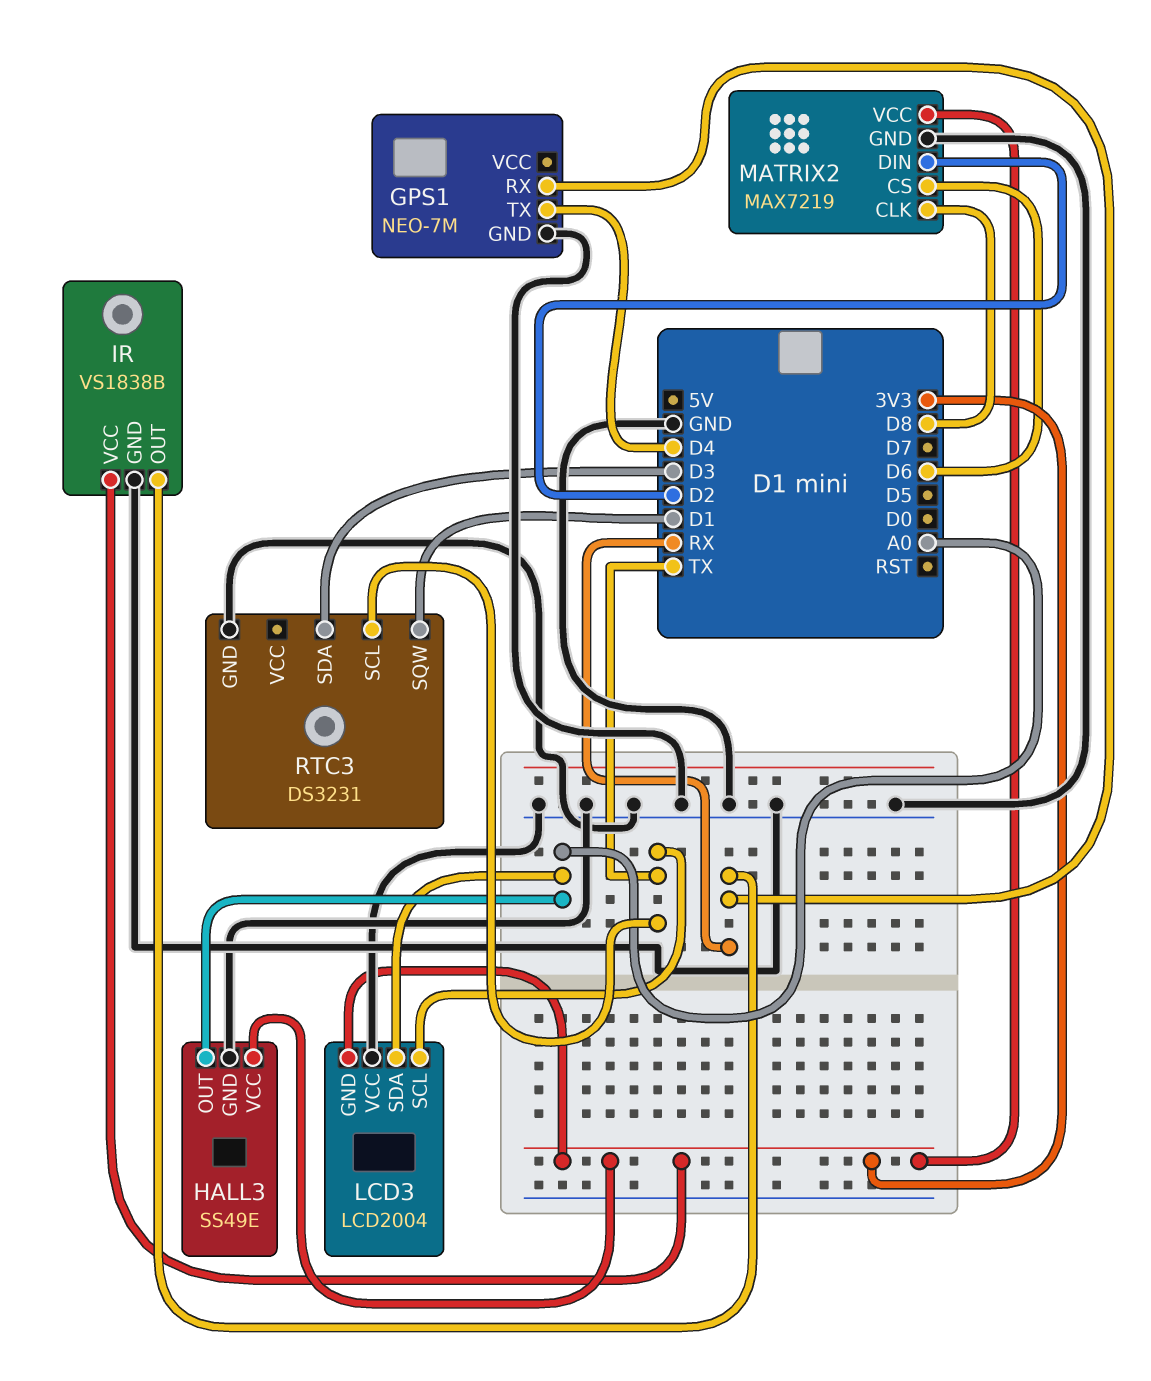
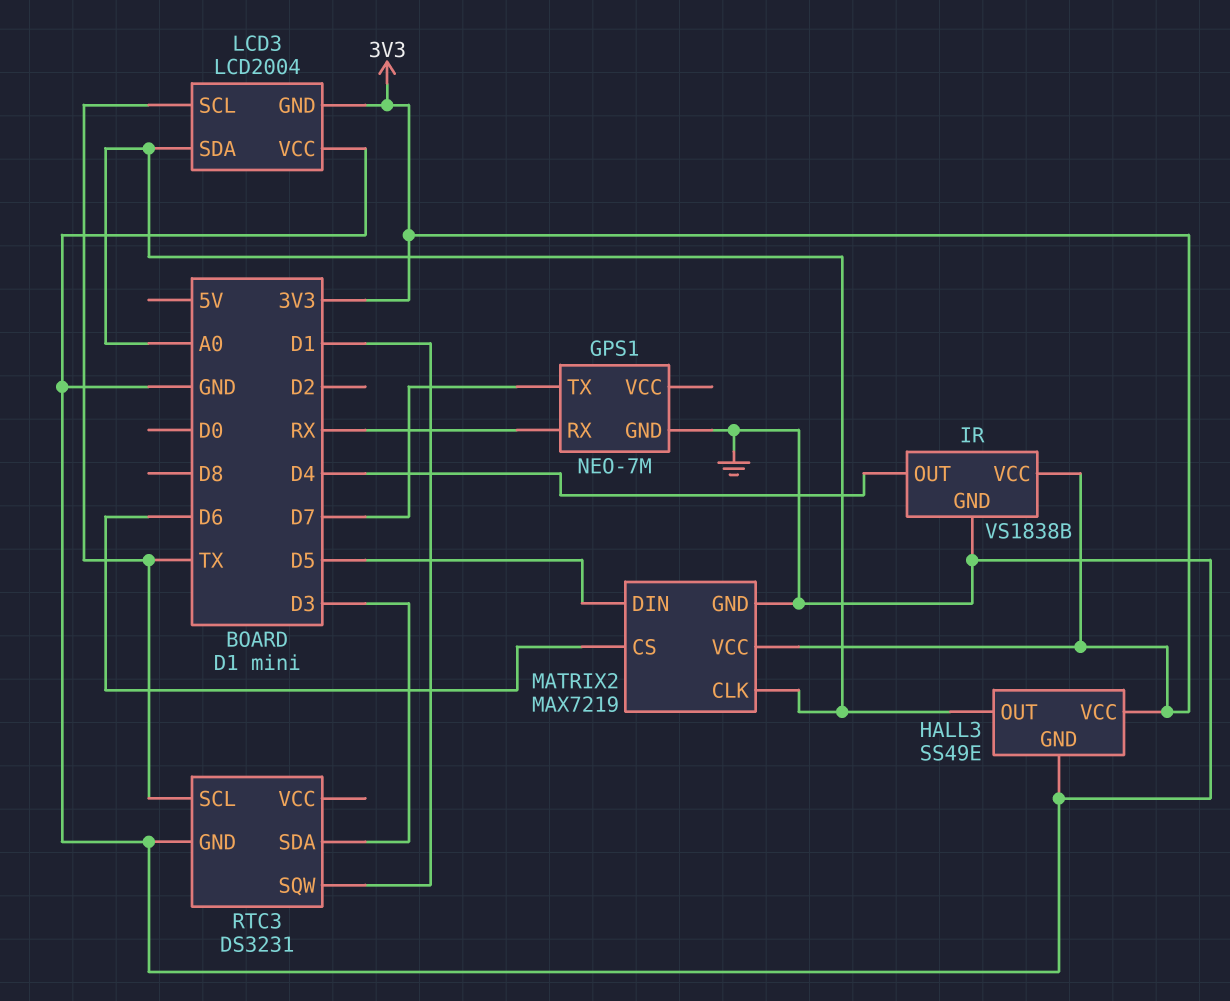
GPS1 pin TX: D4 -> D7
IR pin OUT: RX -> D4
MATRIX2 pin CLK: D8 -> A0
MATRIX2 pin DIN: D2 -> D5

